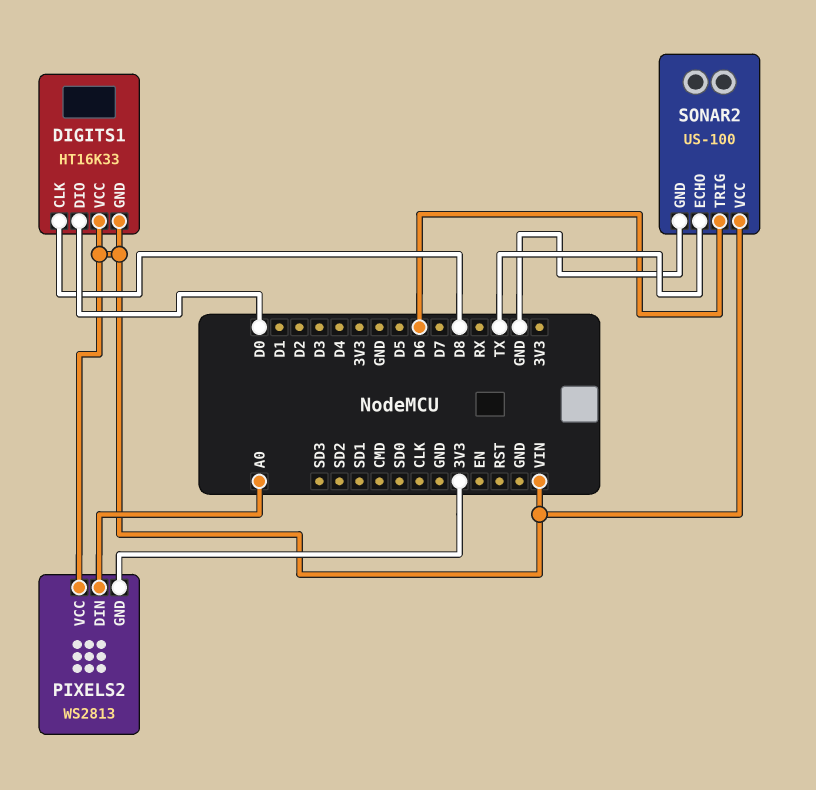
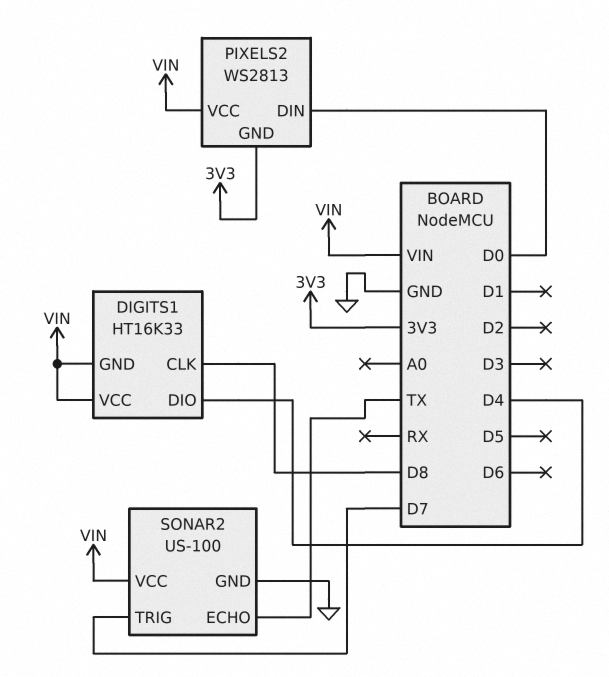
DIGITS1 pin DIO: D0 -> D4
PIXELS2 pin DIN: A0 -> D0
SONAR2 pin TRIG: D6 -> D7

